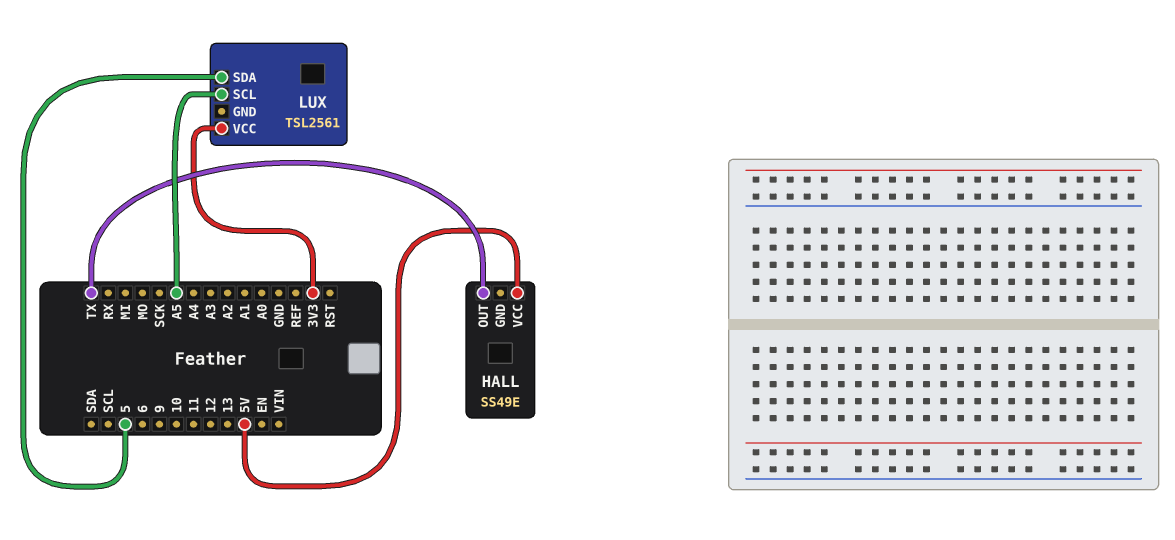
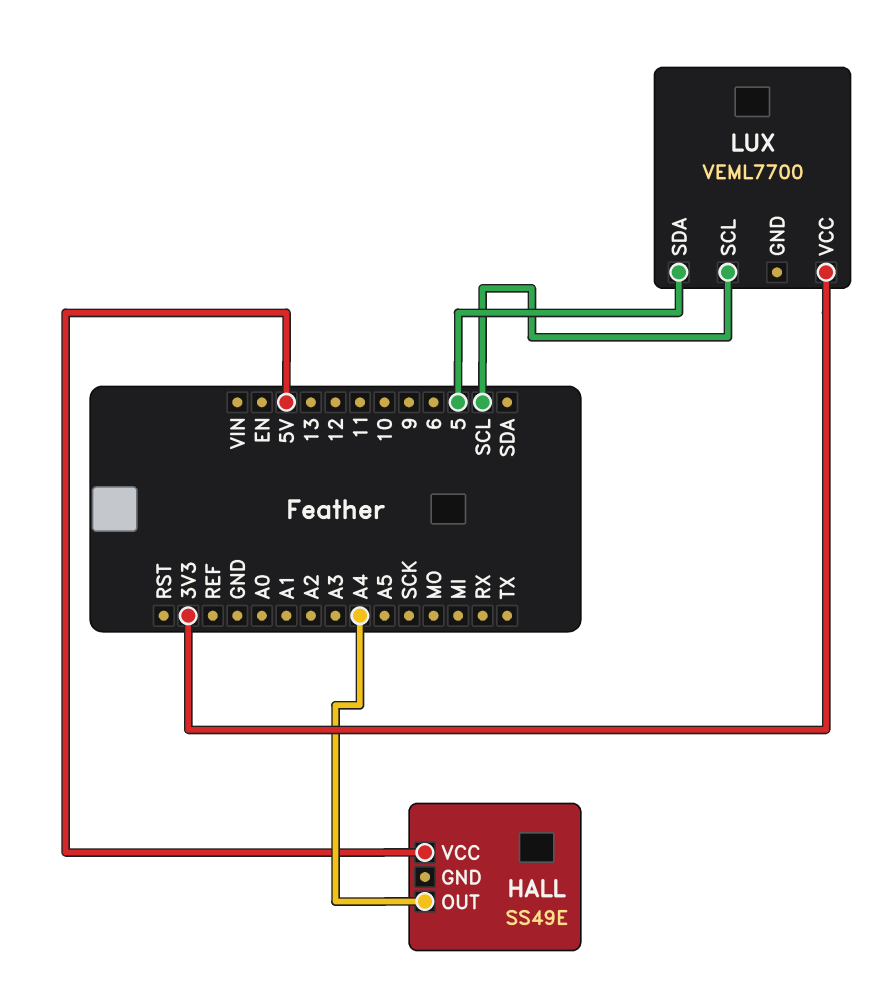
HALL pin OUT: TX -> A4
LUX: TSL2561 -> VEML7700
LUX pin SCL: A5 -> SCL

